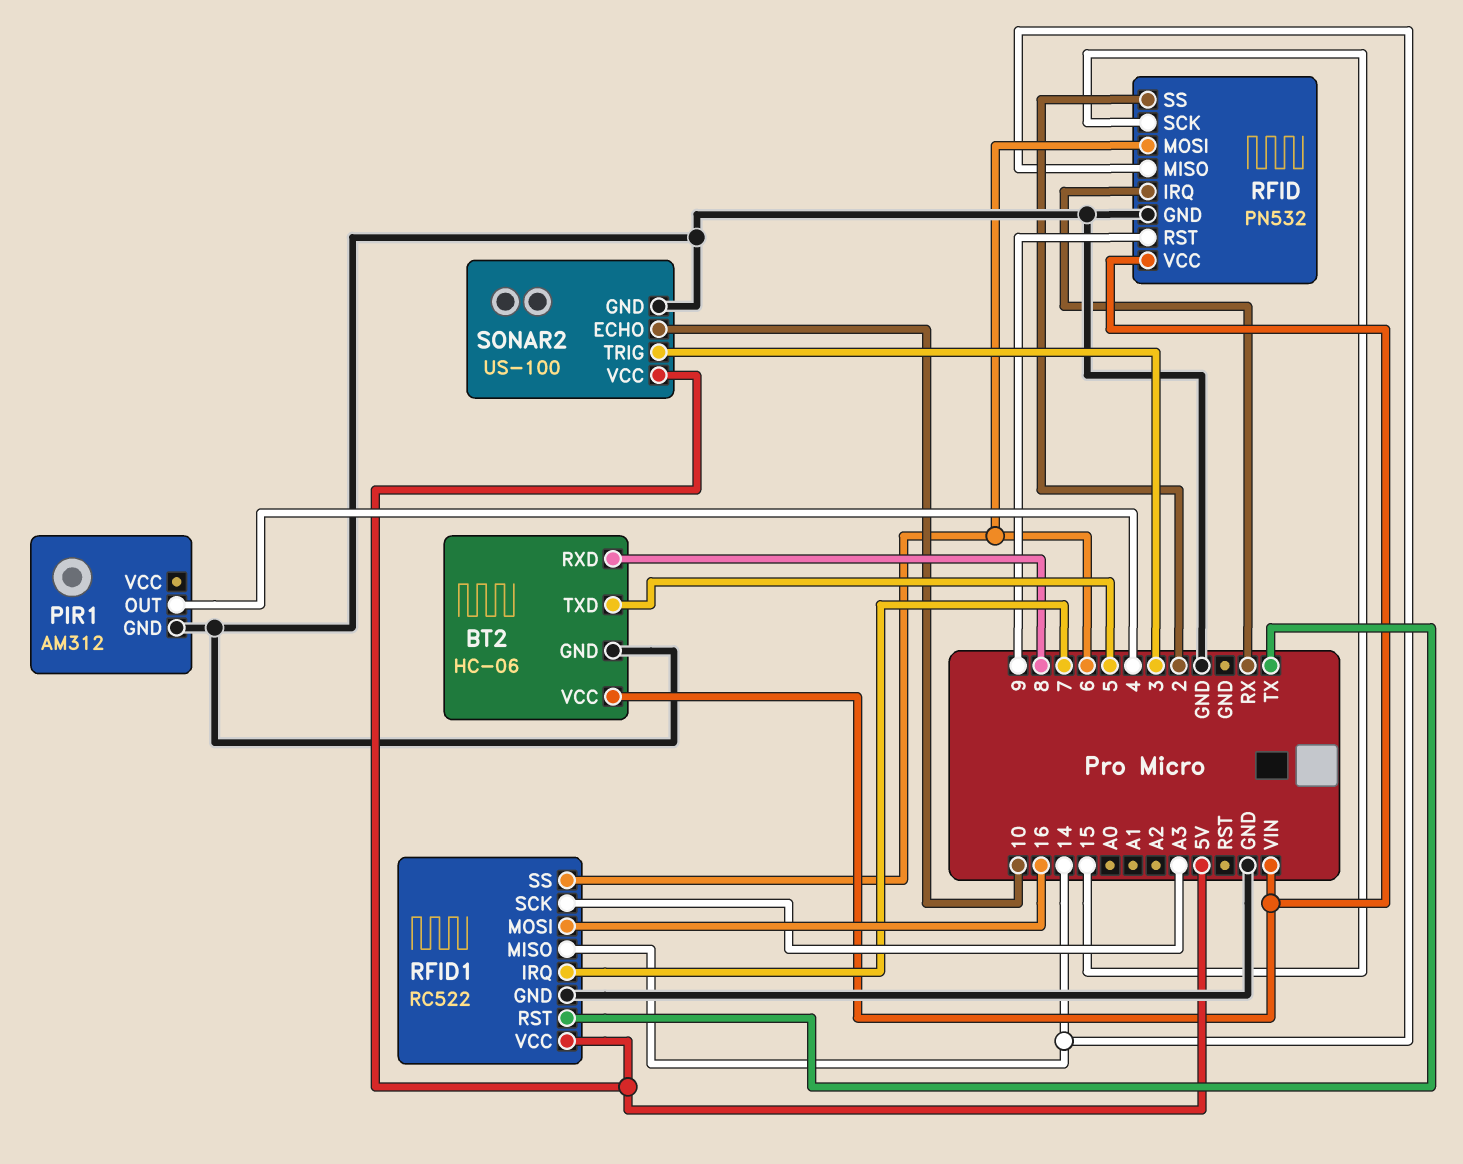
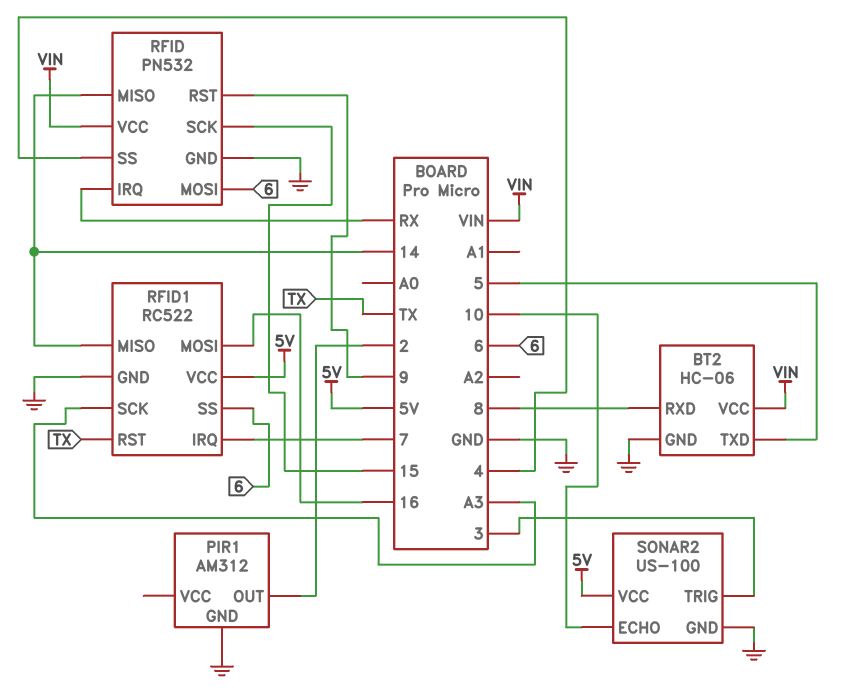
PIR1 pin OUT: 4 -> 2
RFID pin SS: 2 -> 4

